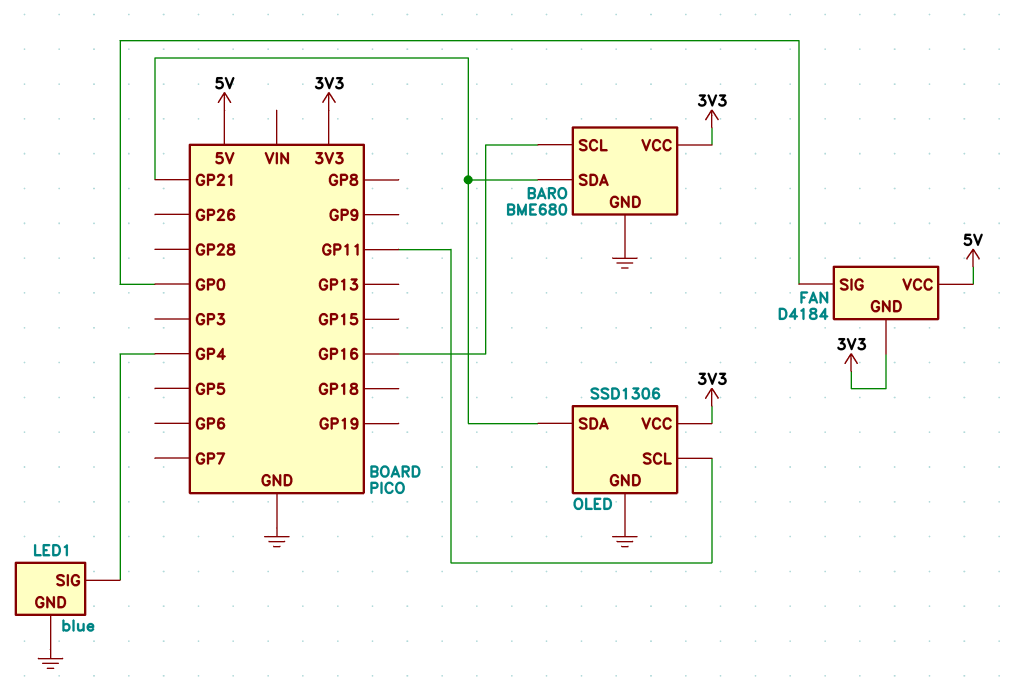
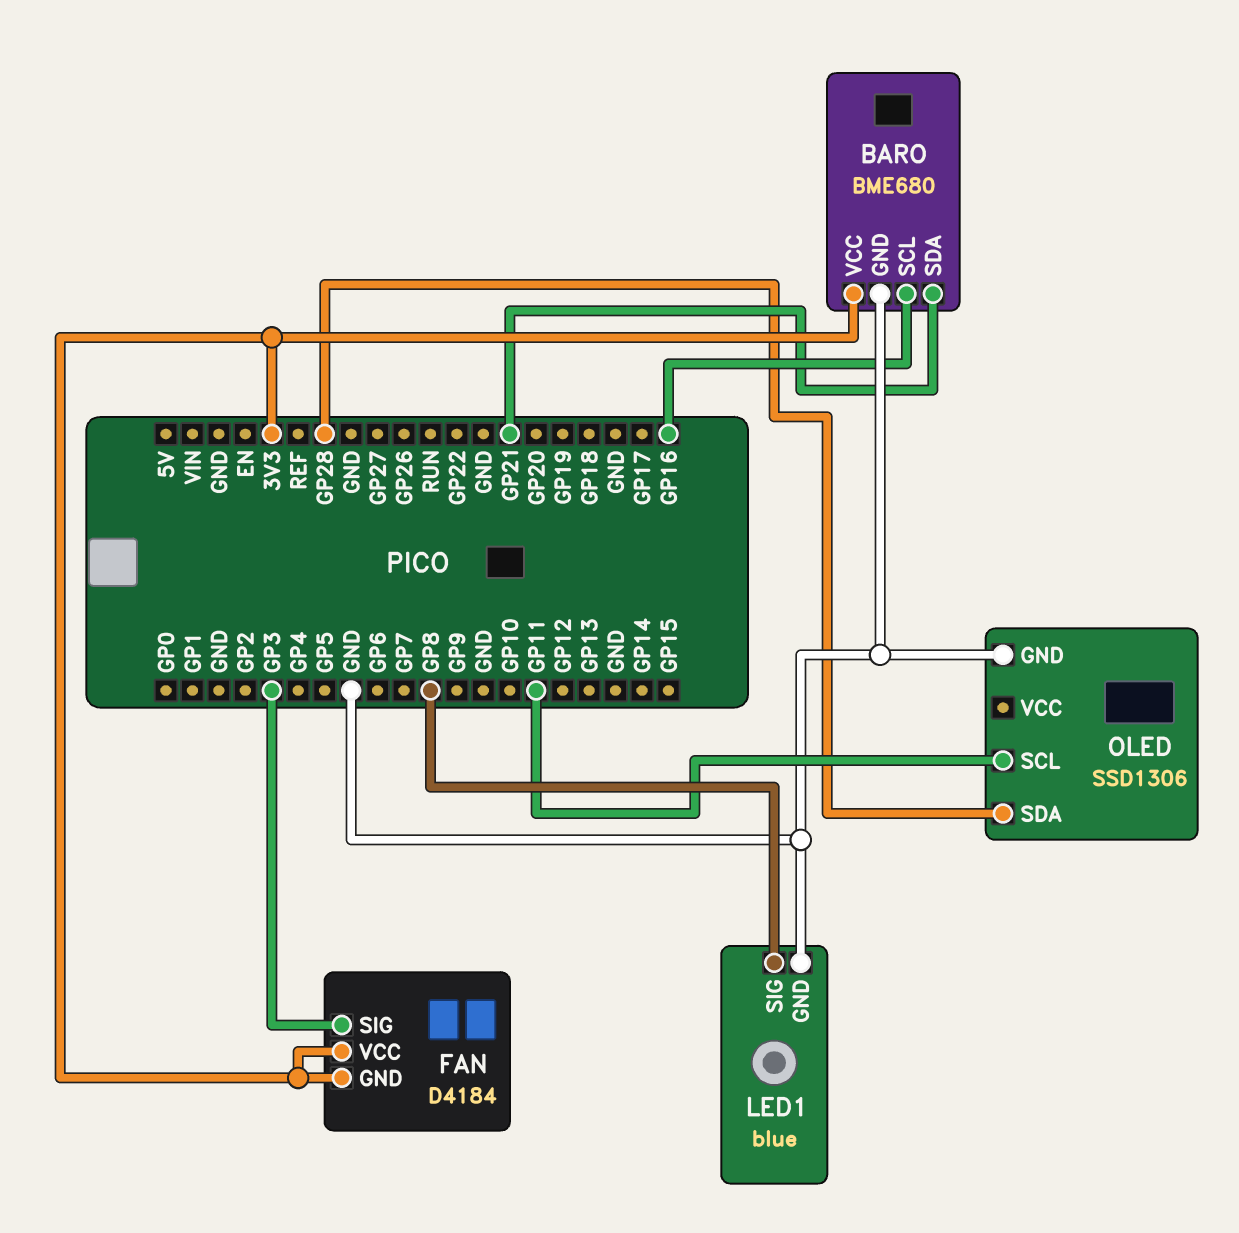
FAN pin SIG: GP0 -> GP3
FAN pin VCC: 5V -> 3V3
LED1 pin SIG: GP4 -> GP8
OLED pin SDA: GP21 -> GP28
OLED pin VCC: 3V3 -> none

